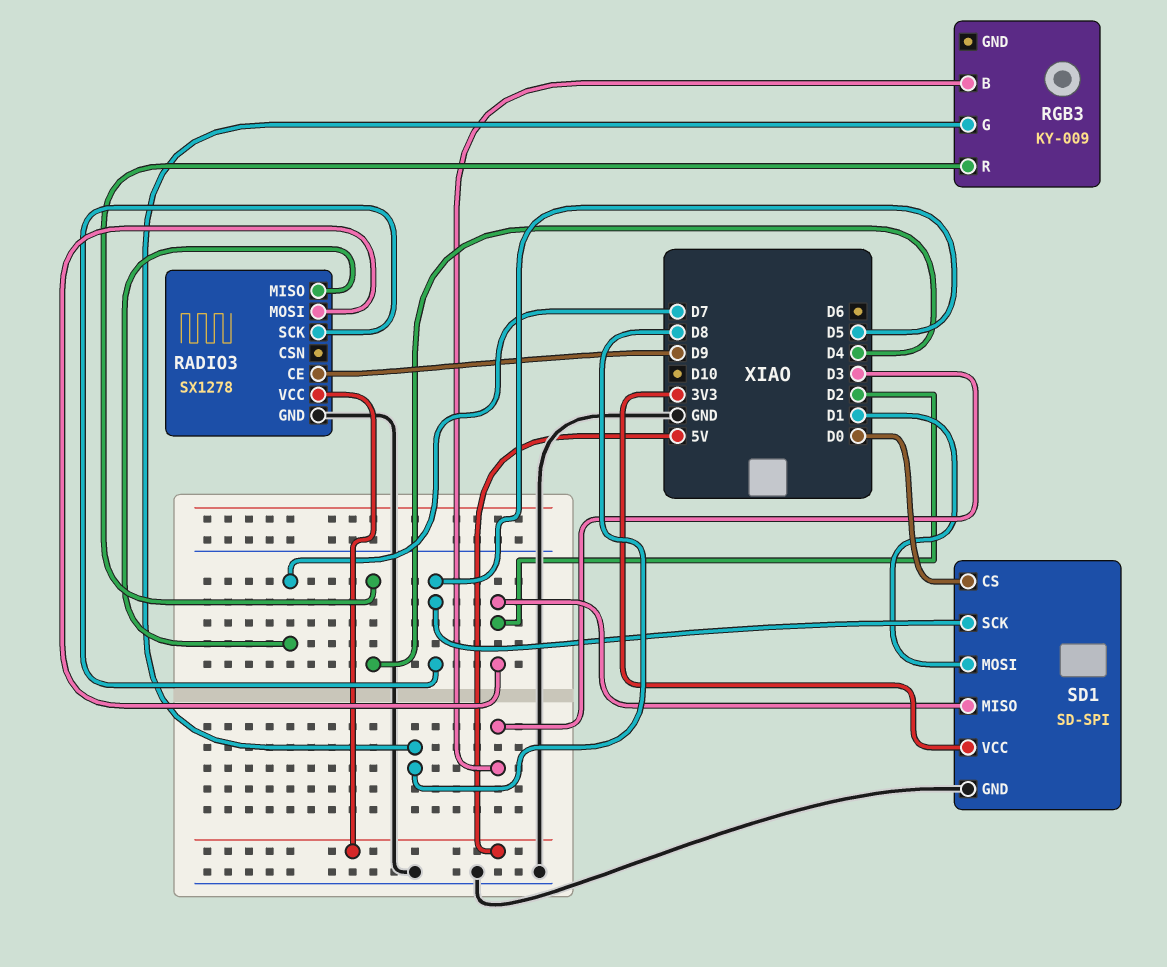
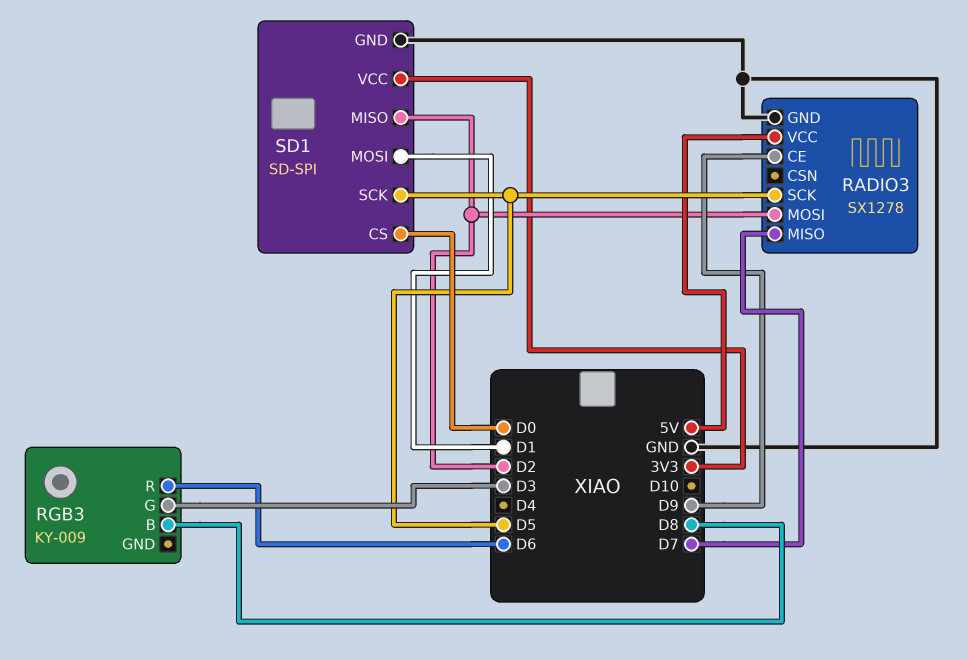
RGB3 pin B: D3 -> D8
RGB3 pin G: D8 -> D3
RGB3 pin R: D4 -> D6

